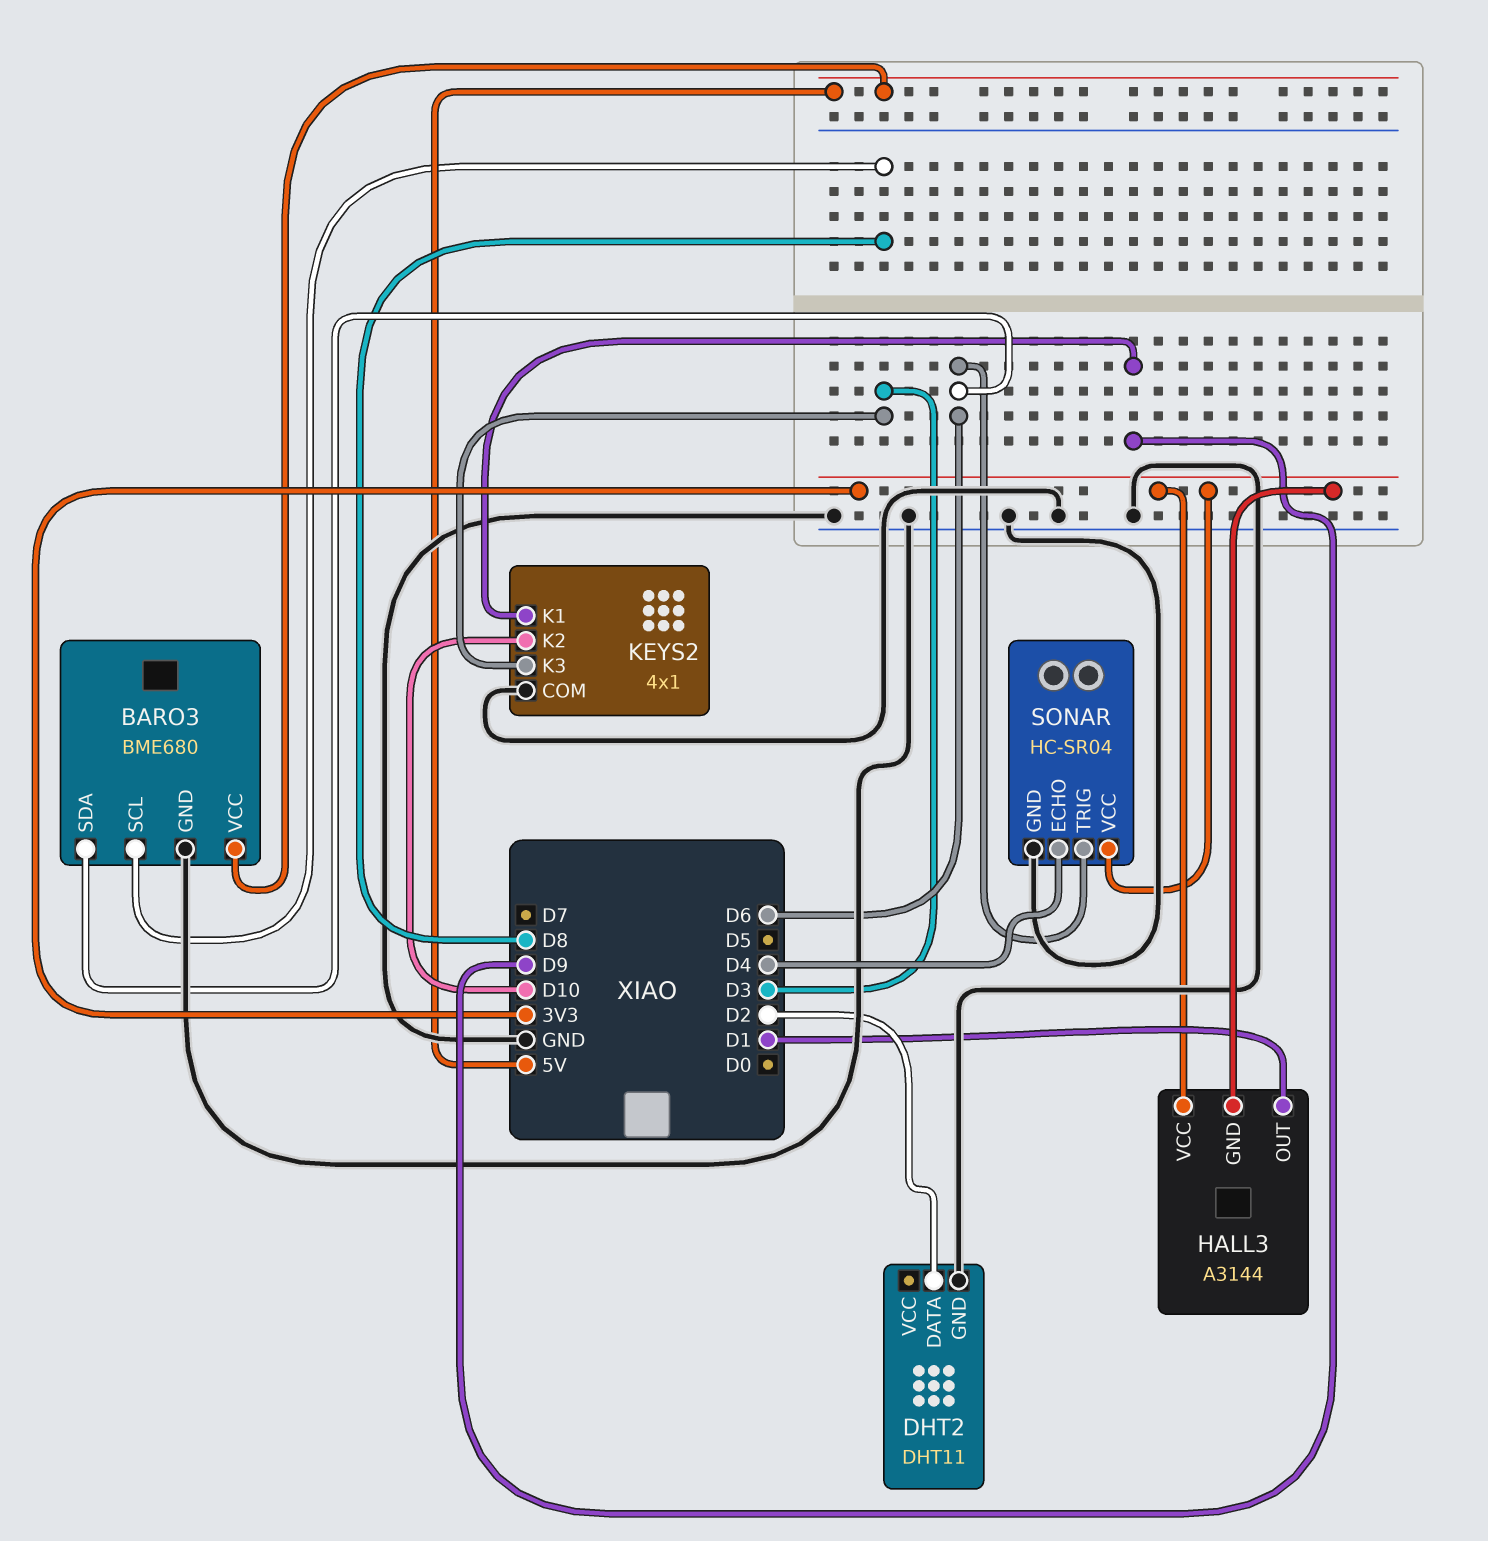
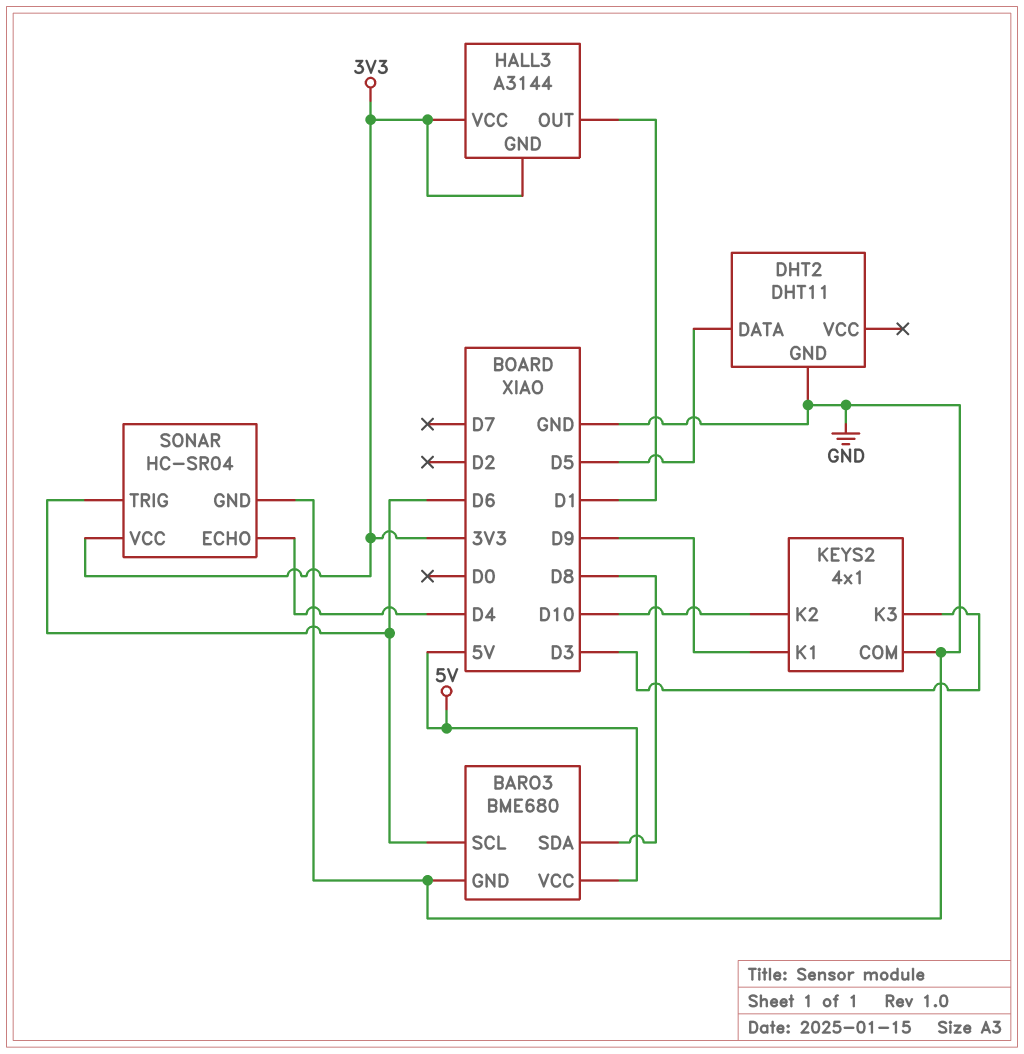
BARO3 pin SCL: D8 -> D6
BARO3 pin SDA: D6 -> D8
DHT2 pin DATA: D2 -> D5

